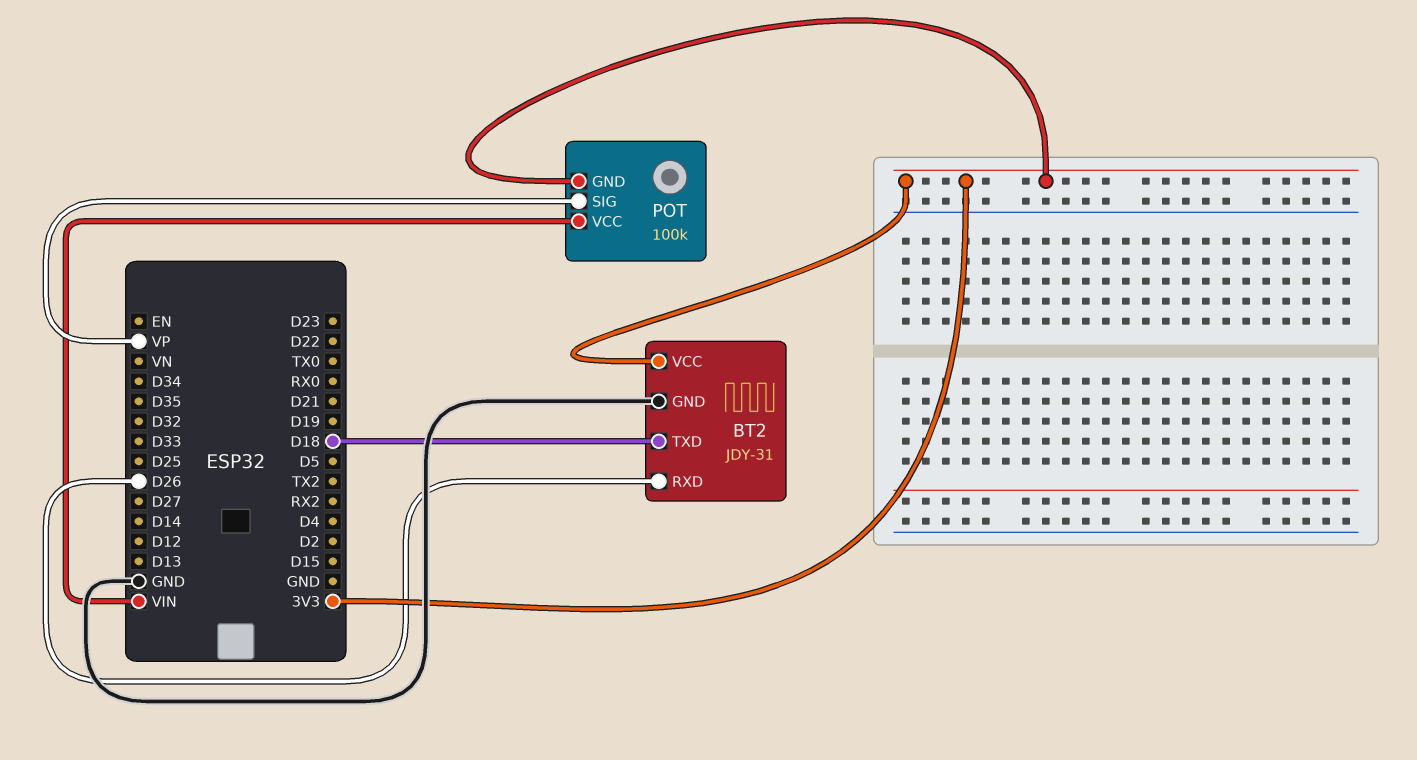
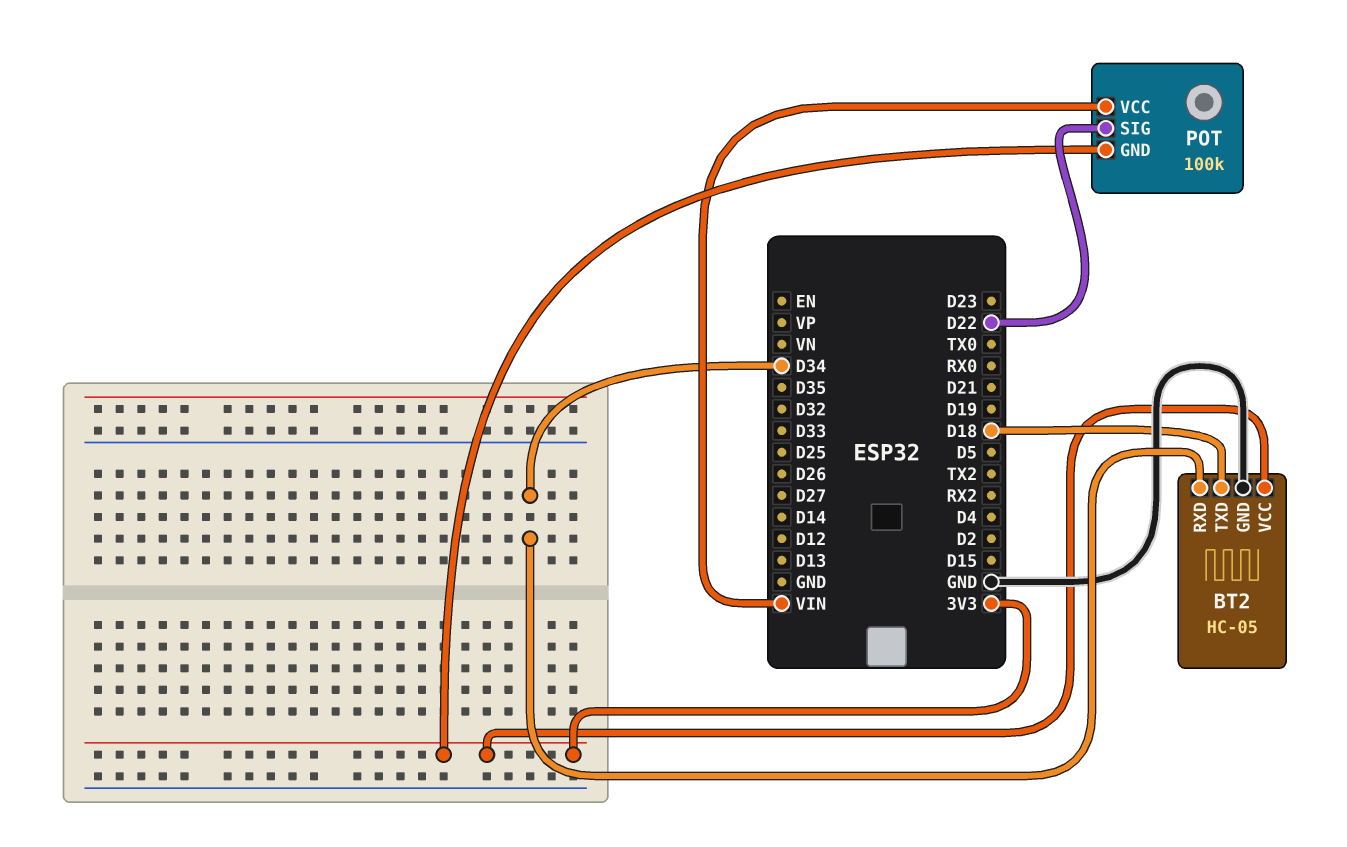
BT2: JDY-31 -> HC-05
BT2 pin RXD: D26 -> D34
POT pin SIG: VP -> D22

